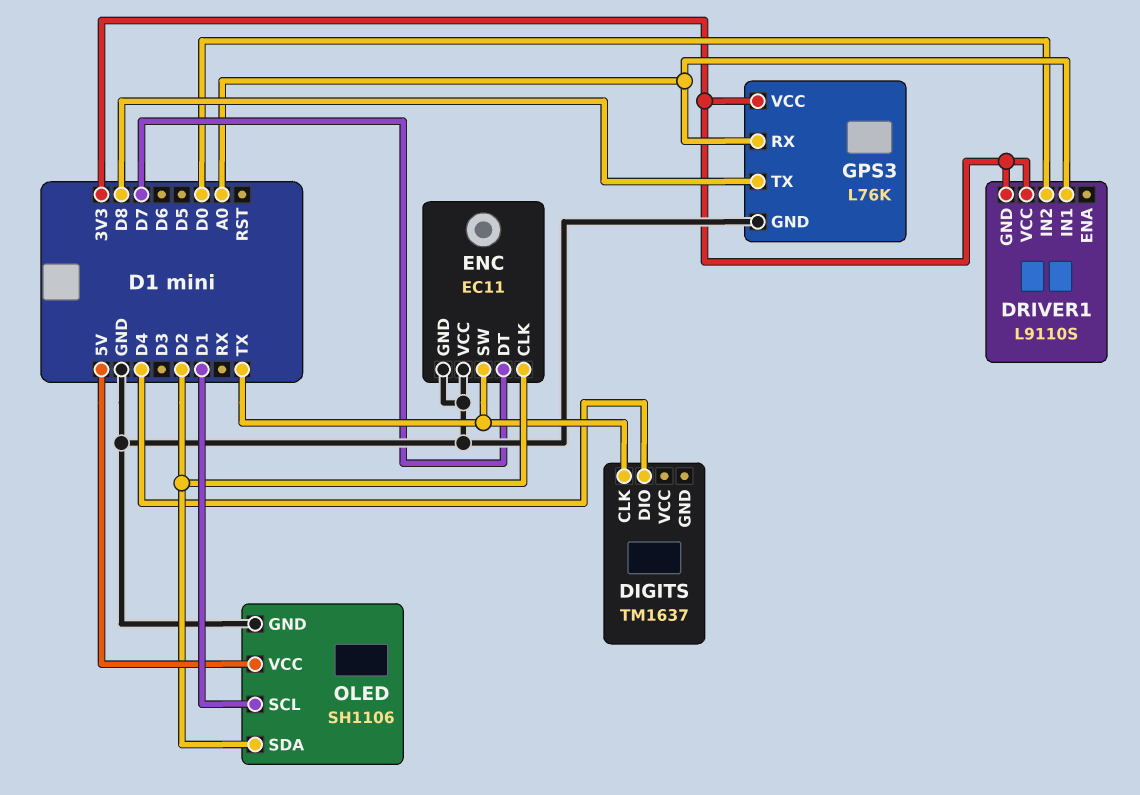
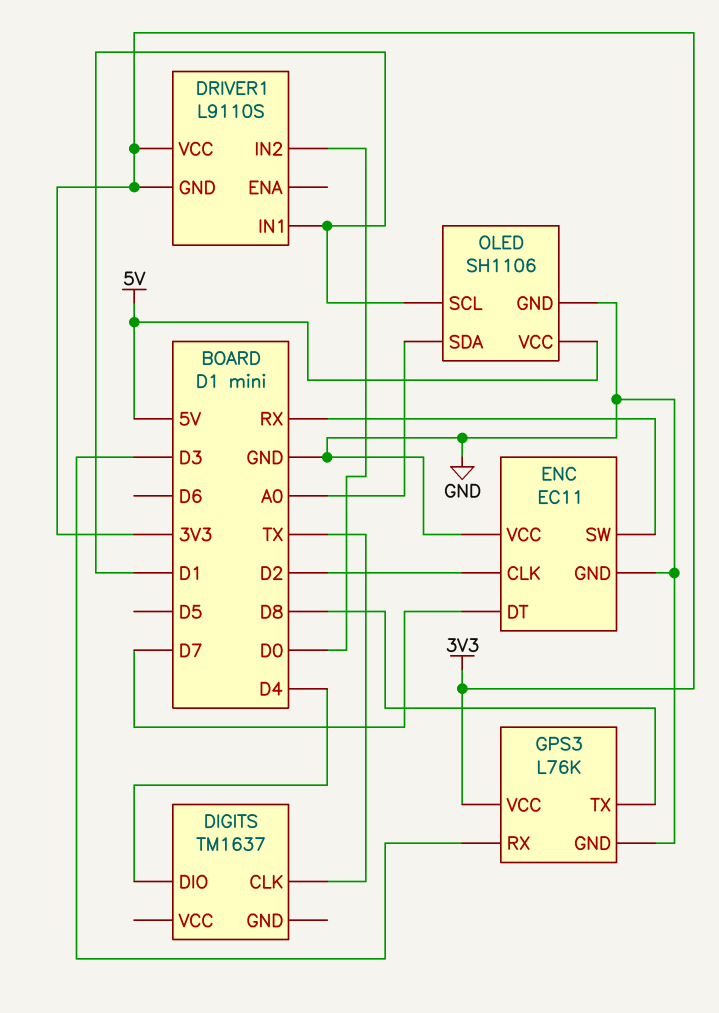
DRIVER1 pin IN1: A0 -> D1
ENC pin SW: TX -> RX
GPS3 pin RX: A0 -> D3
OLED pin SDA: D2 -> A0

